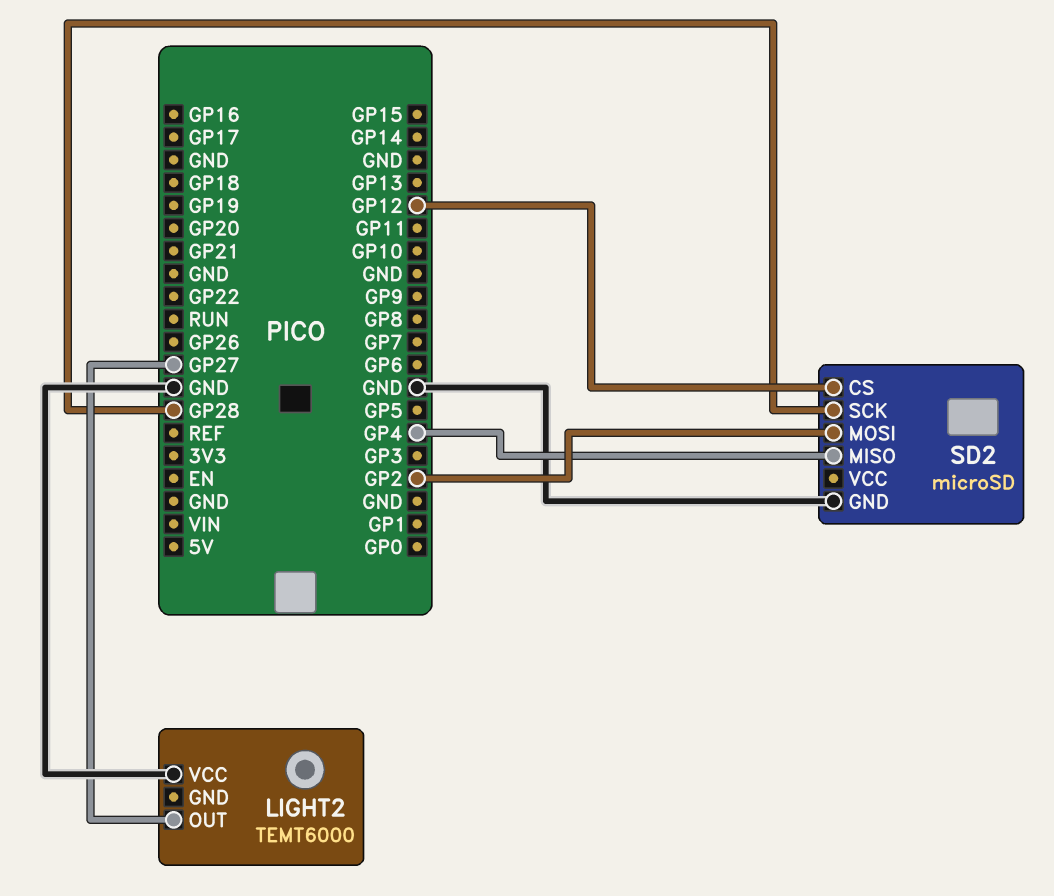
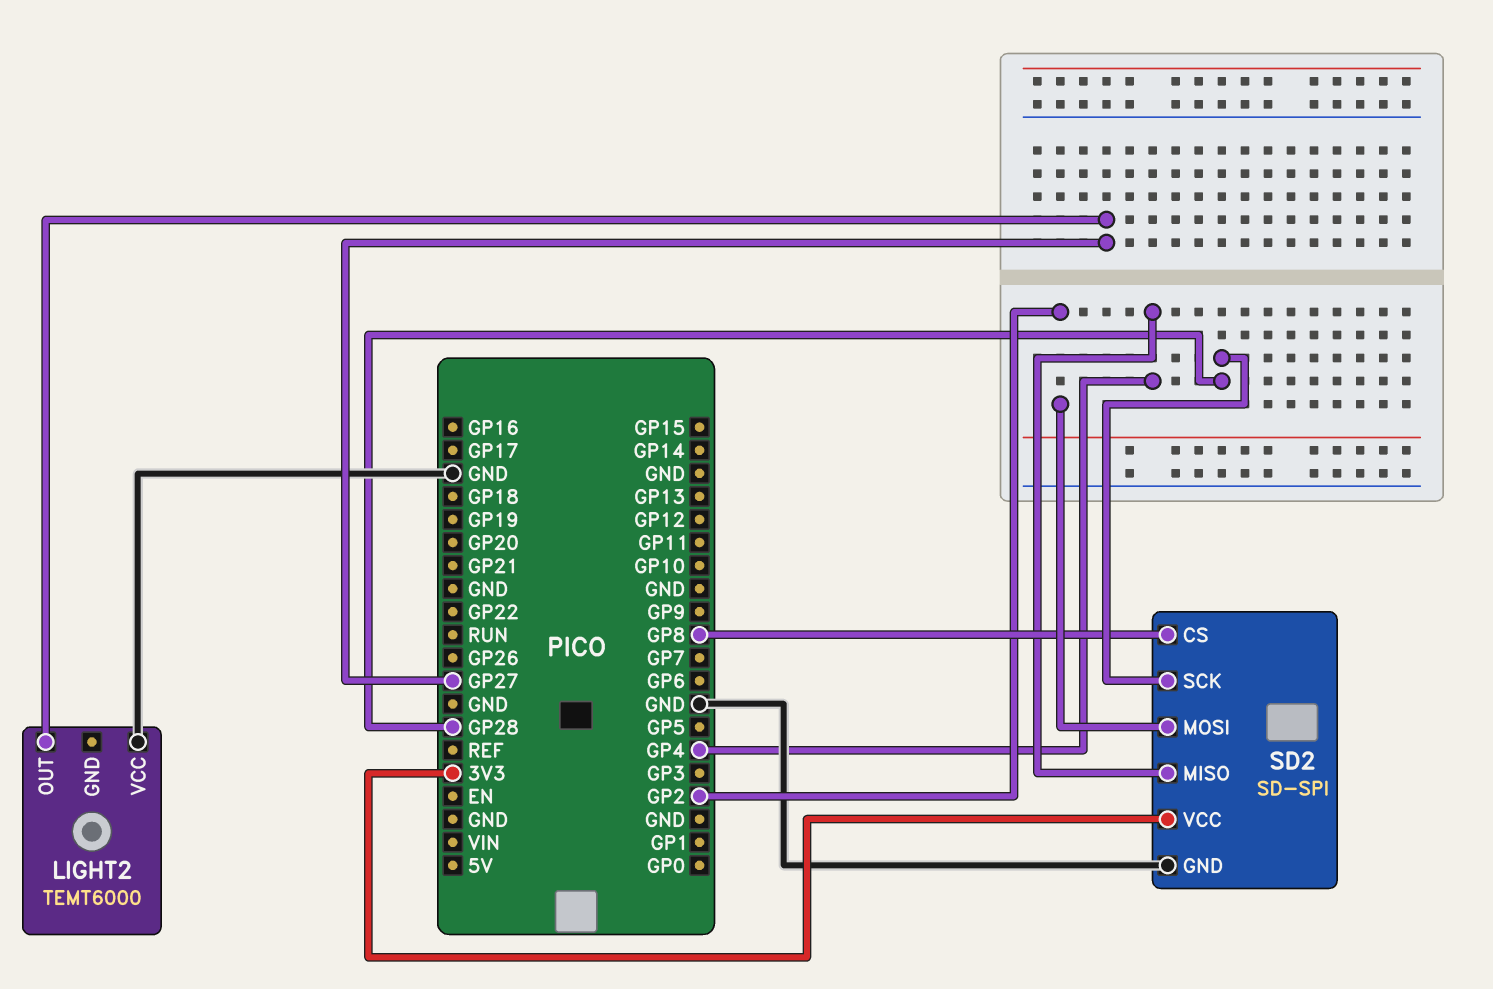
SD2: microSD -> SD-SPI
SD2 pin CS: GP12 -> GP8
SD2 pin VCC: none -> 3V3

